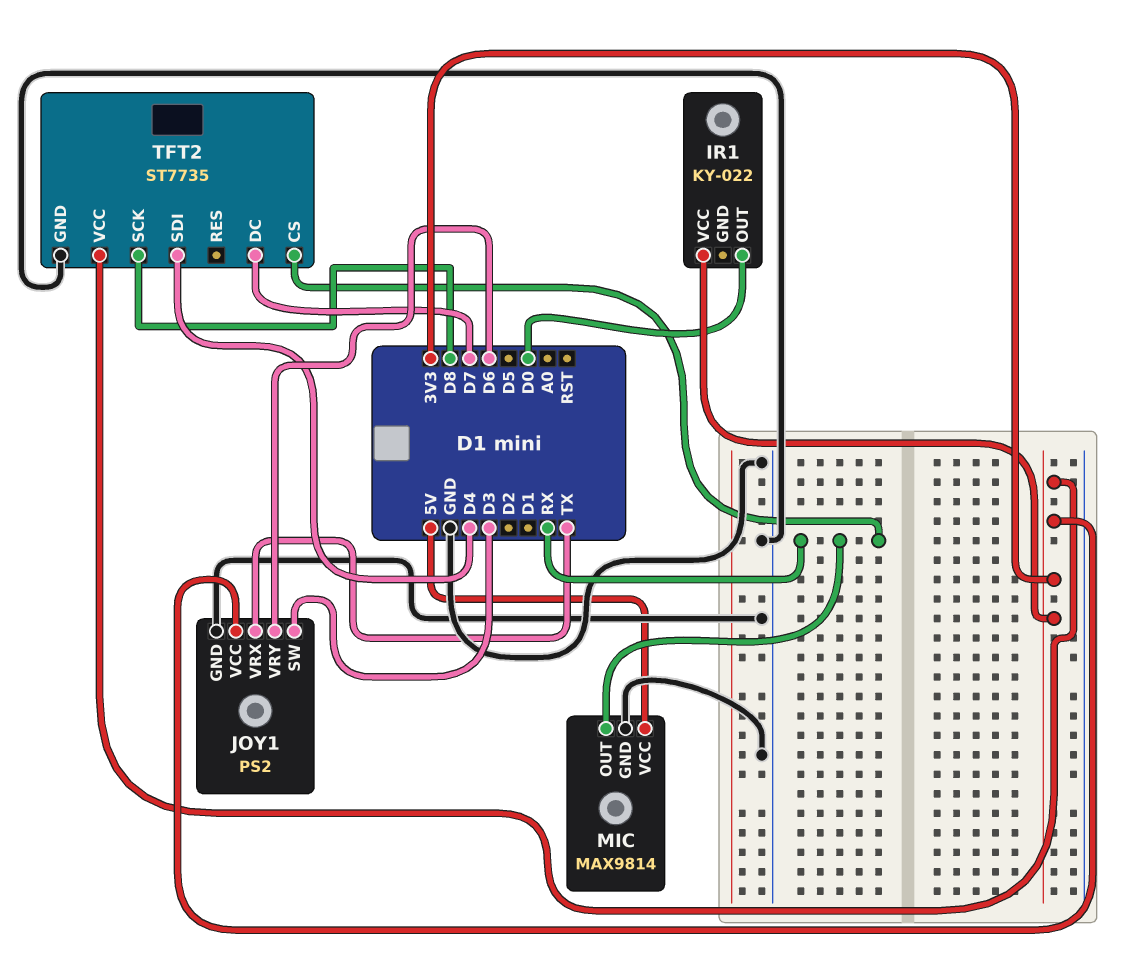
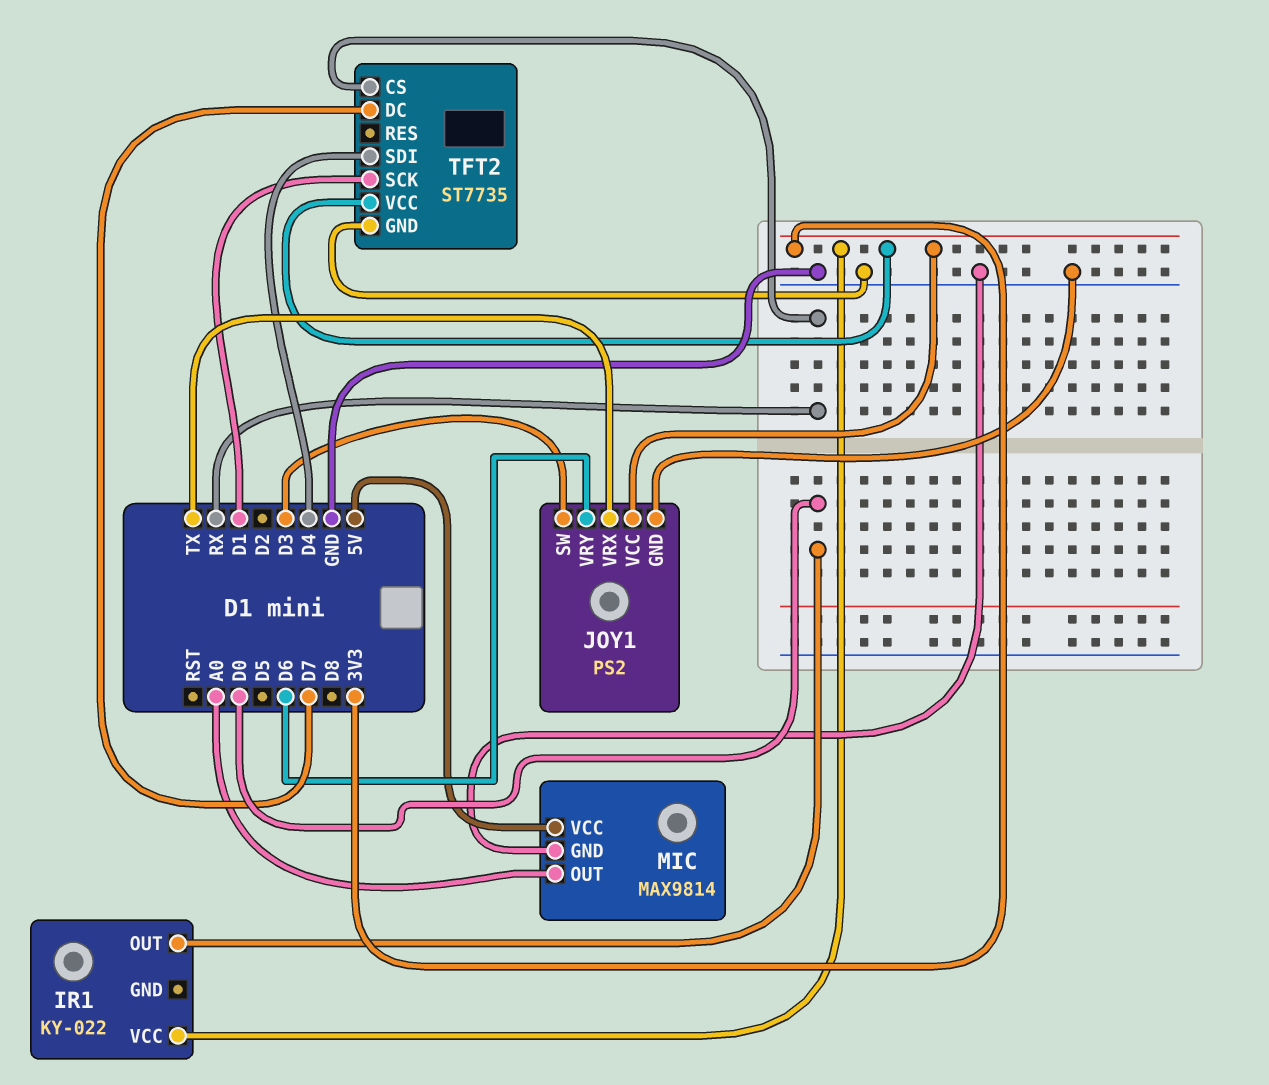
MIC pin OUT: RX -> A0
TFT2 pin SCK: D8 -> D1

